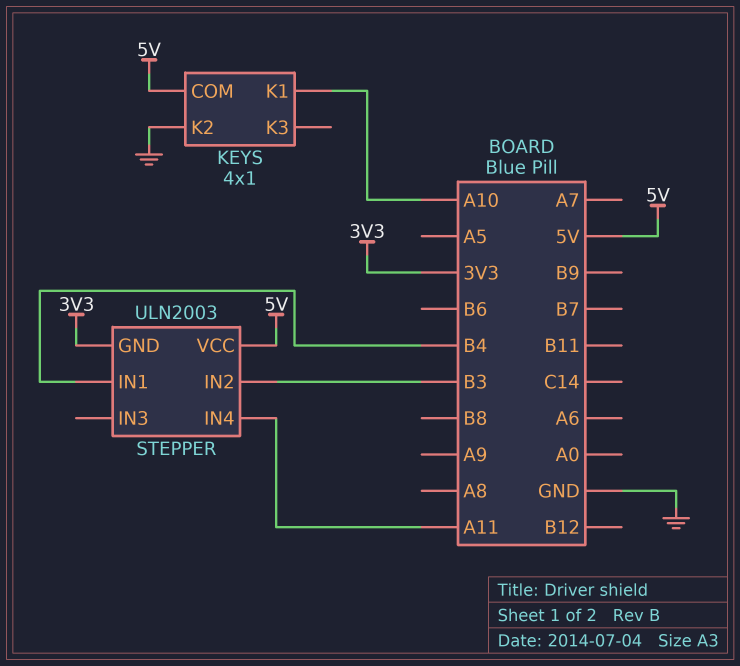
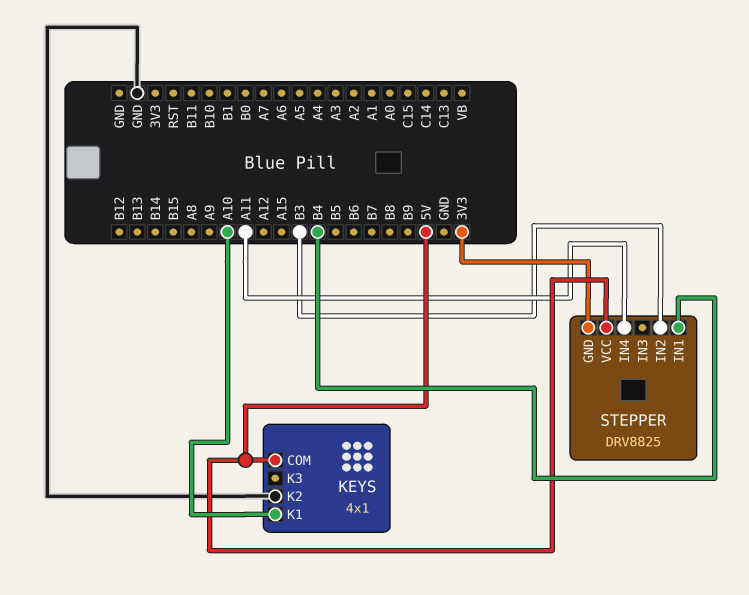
STEPPER: ULN2003 -> DRV8825

